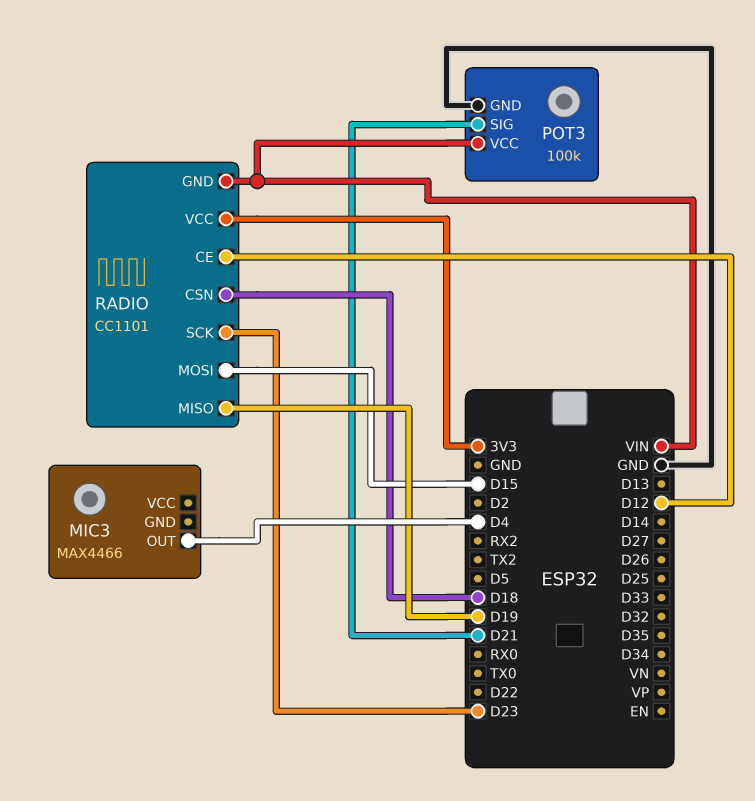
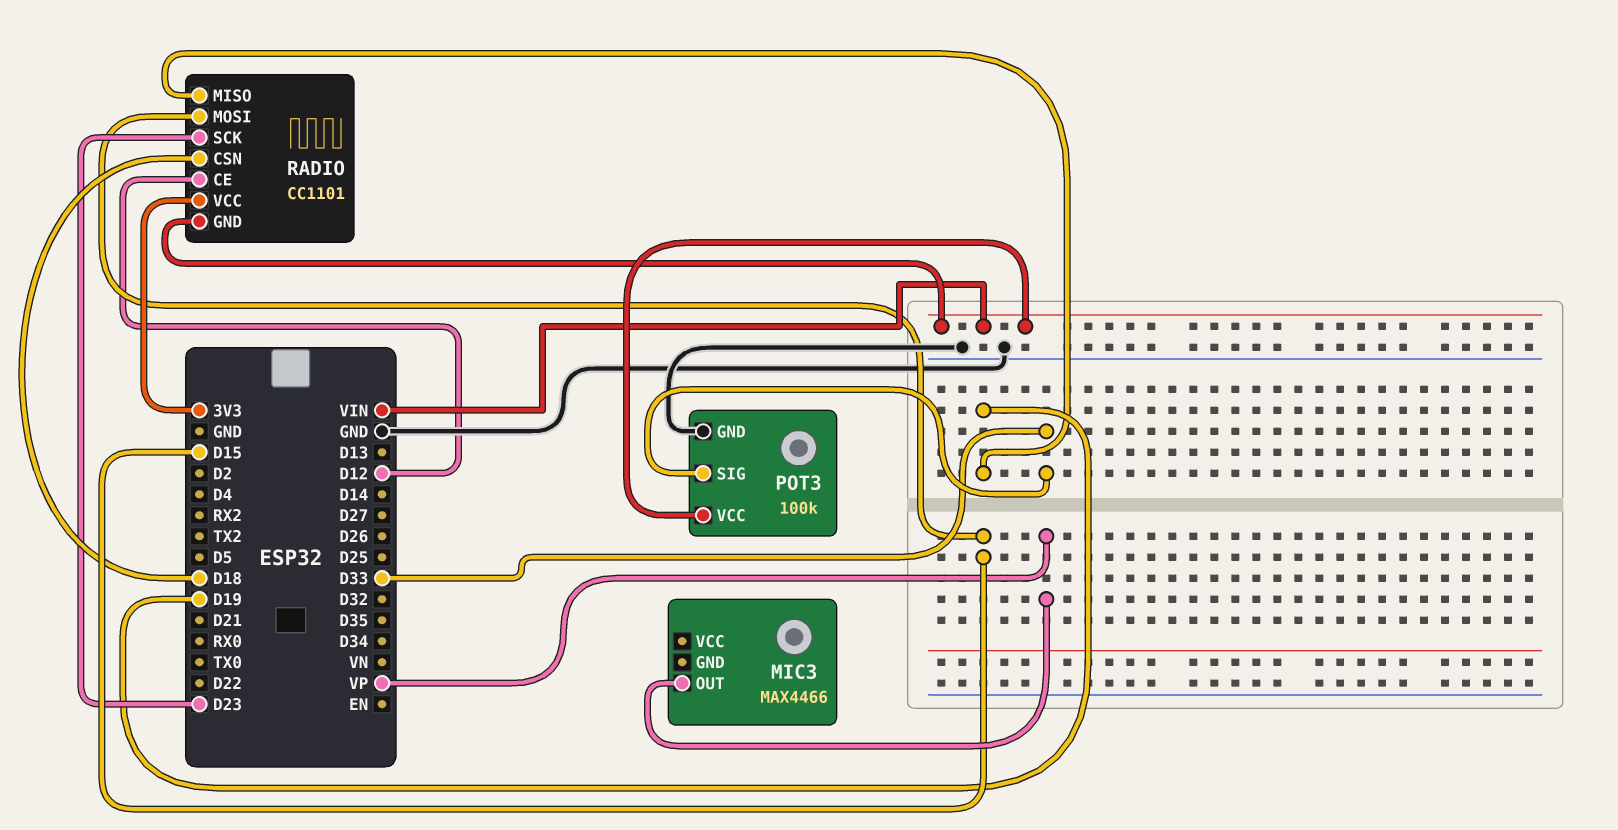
MIC3 pin OUT: D4 -> VP
POT3 pin SIG: D21 -> D33

